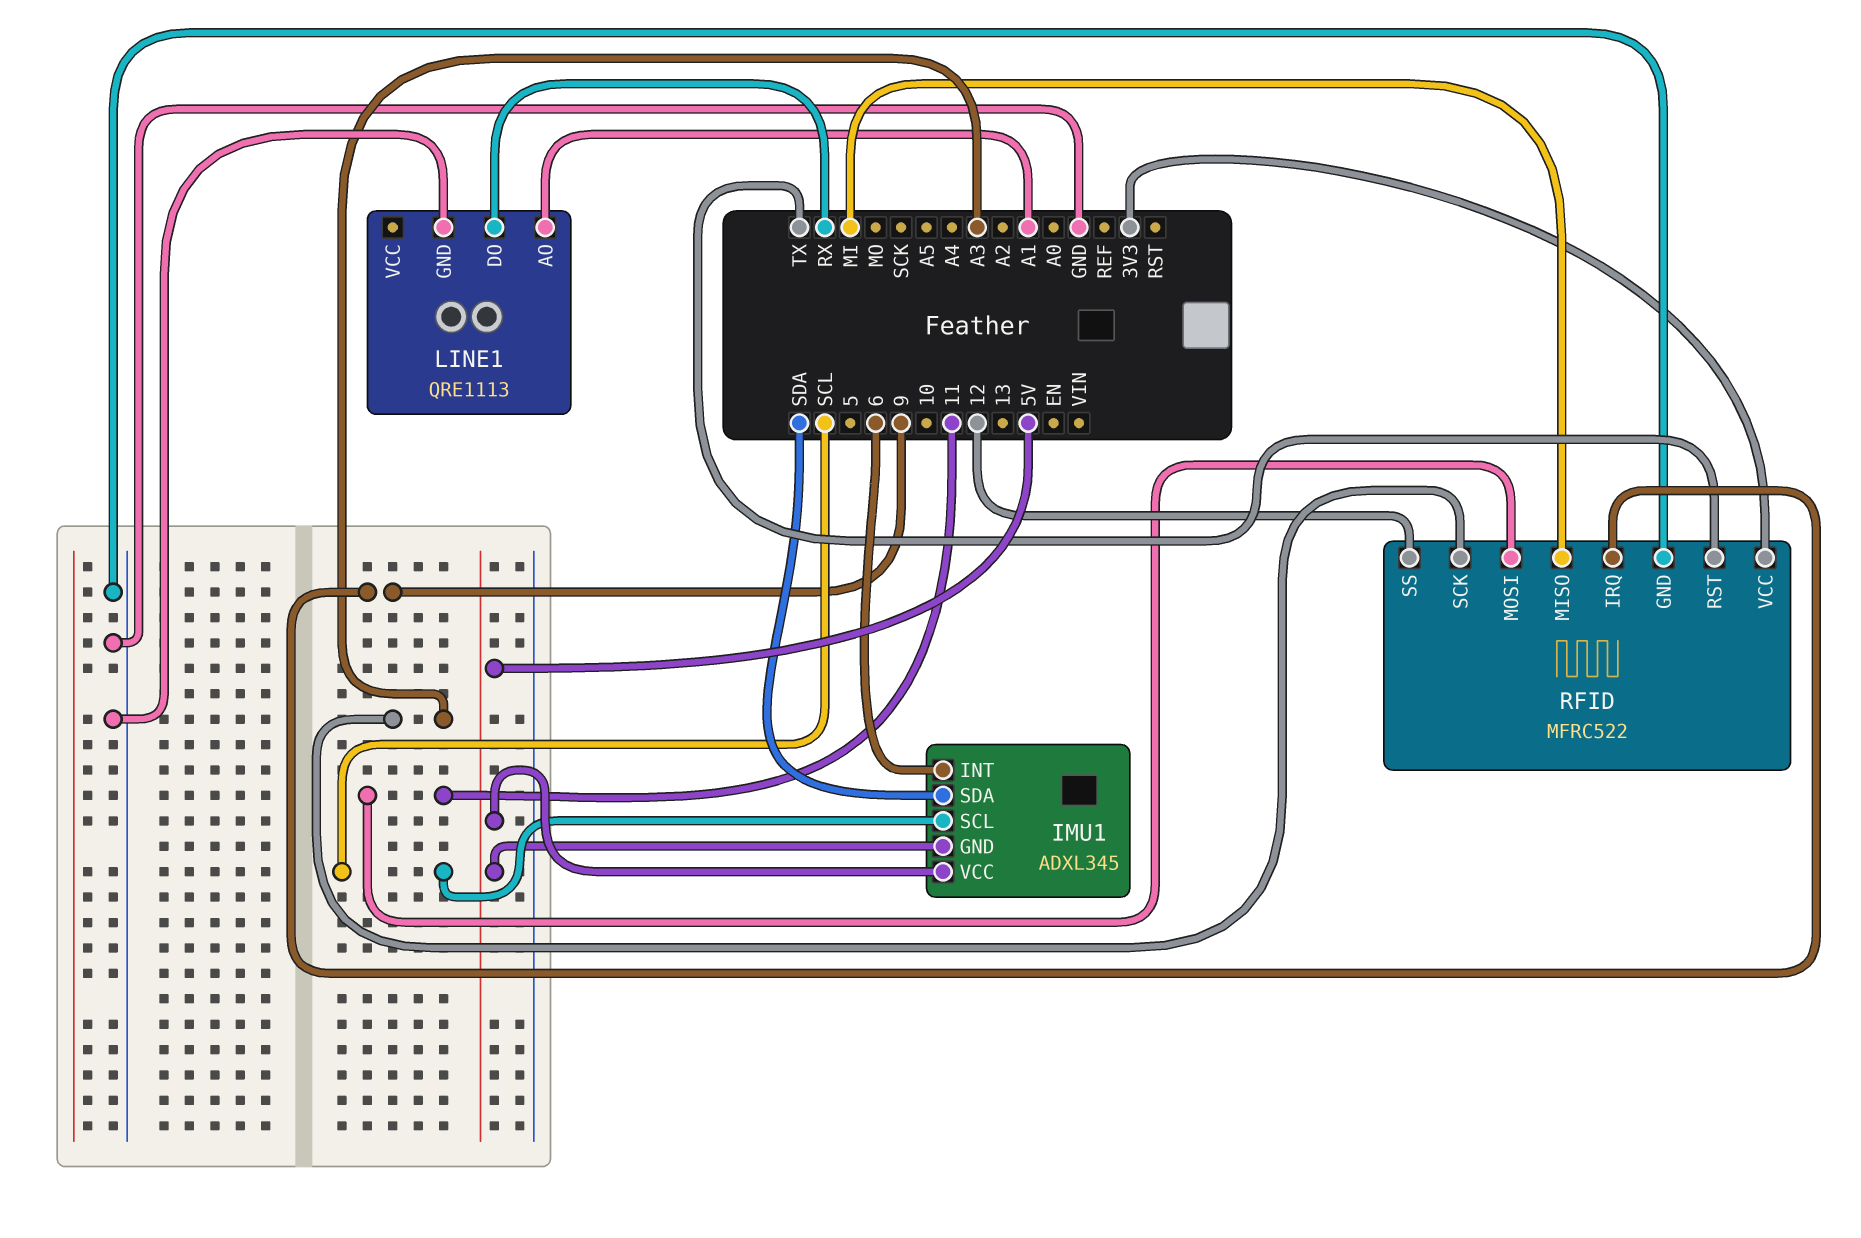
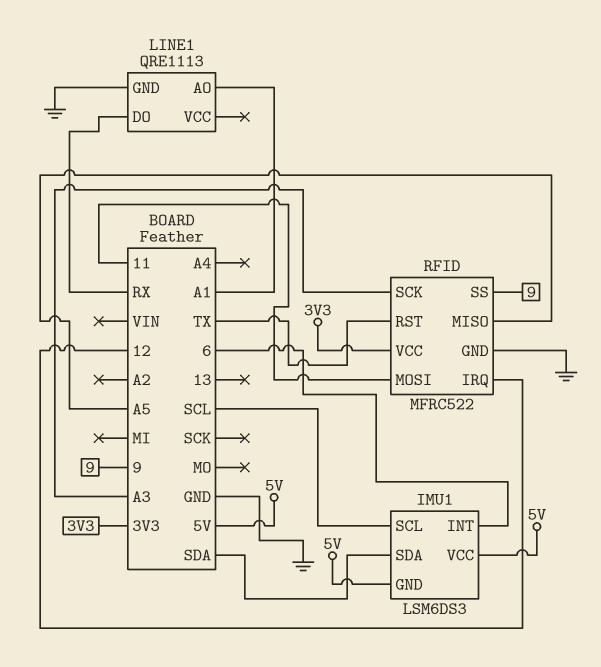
IMU1: ADXL345 -> LSM6DS3
RFID pin IRQ: 9 -> 12
RFID pin MISO: MI -> A5
RFID pin SS: 12 -> 9

